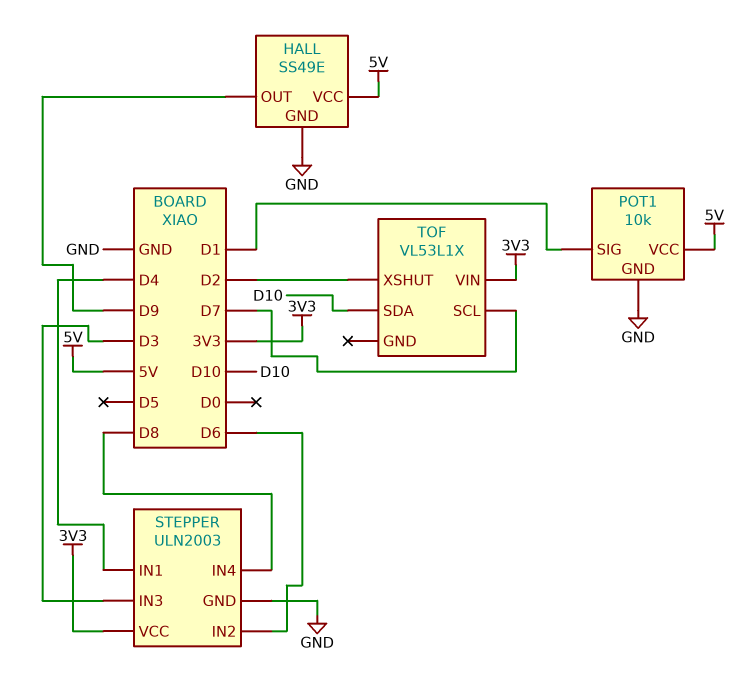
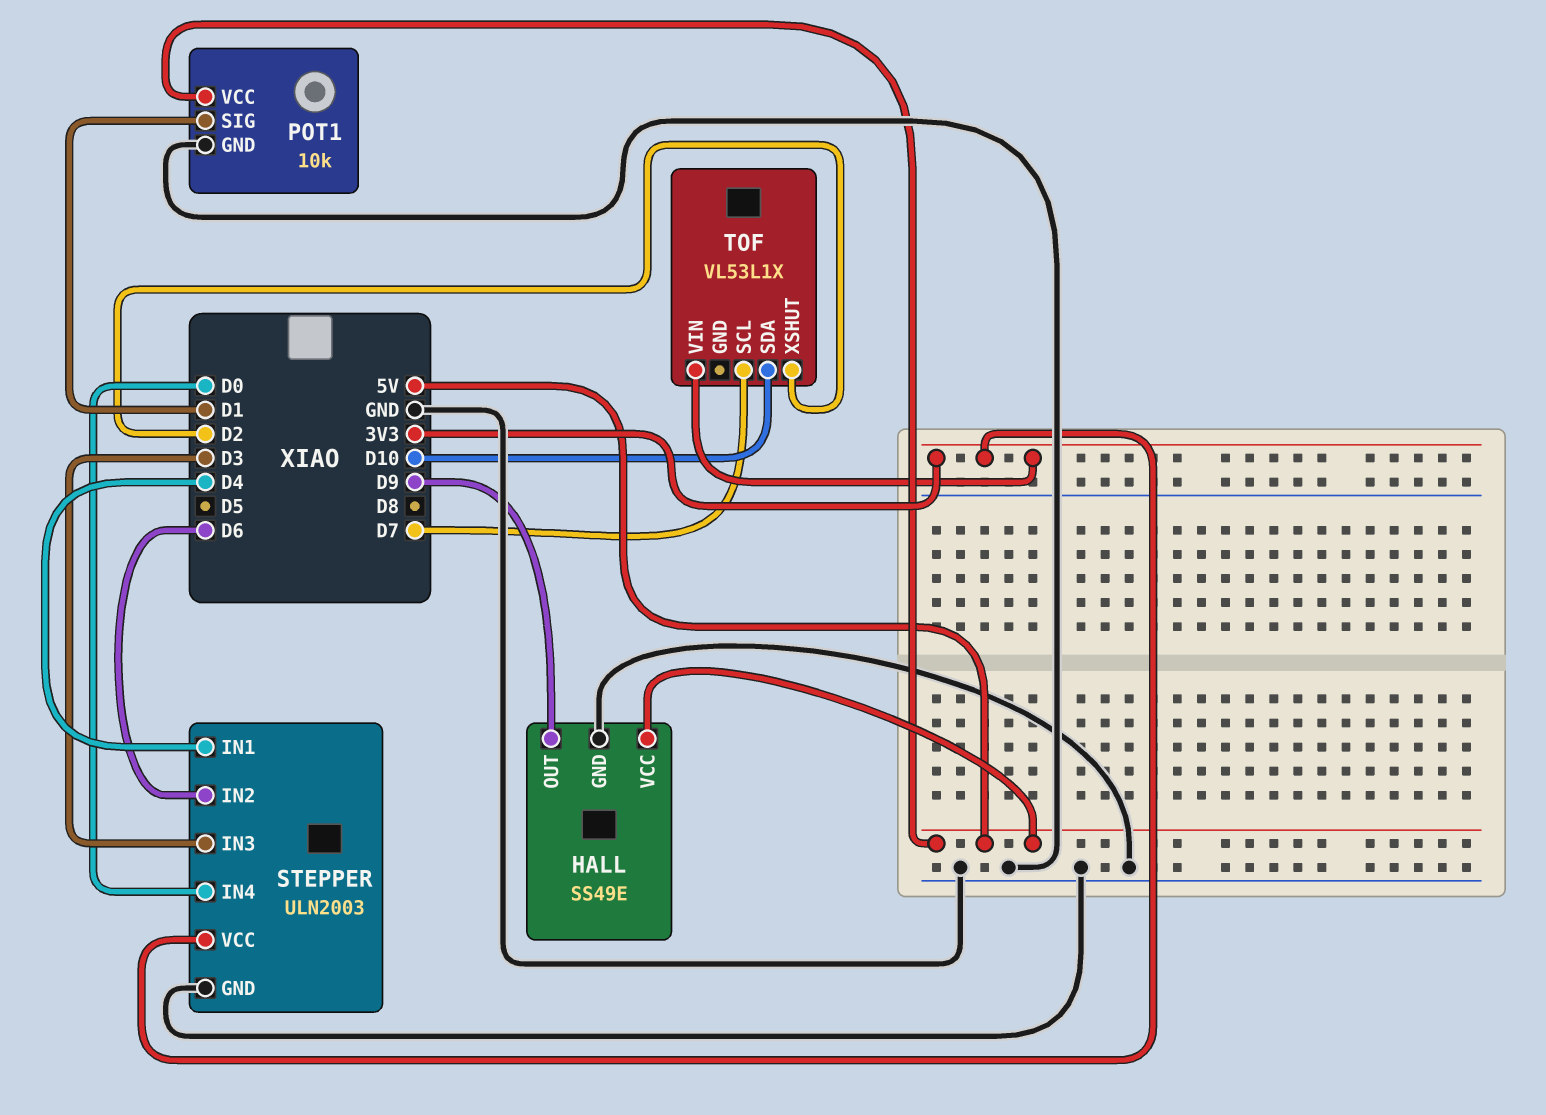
STEPPER pin IN4: D8 -> D0

